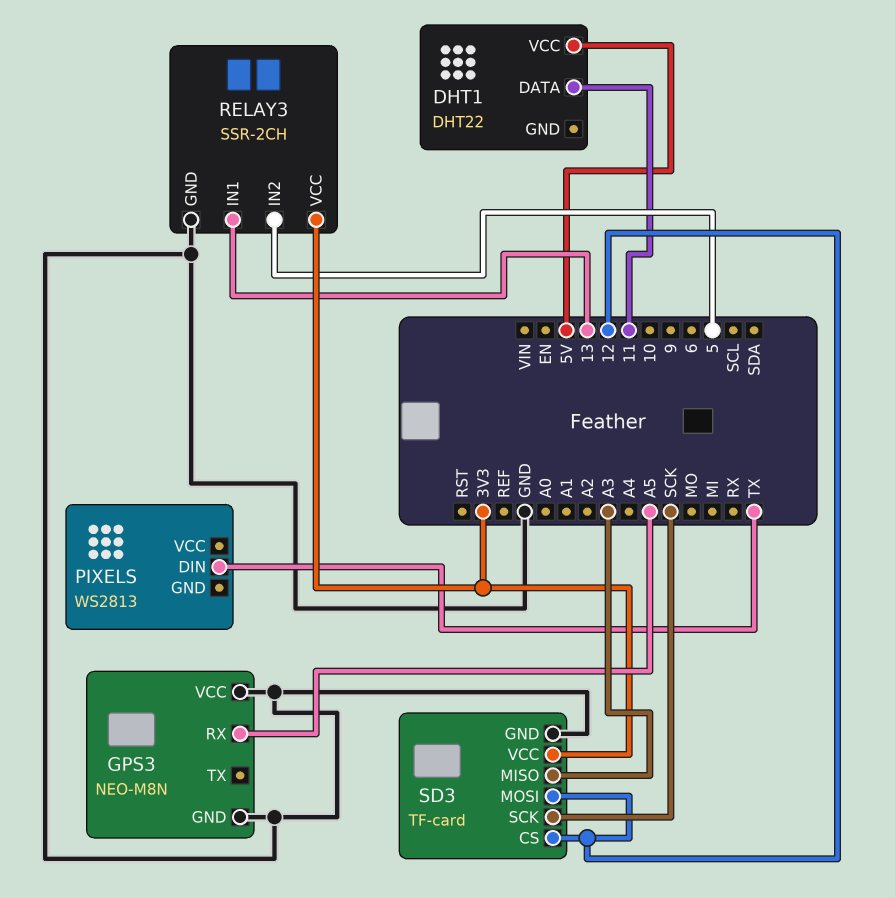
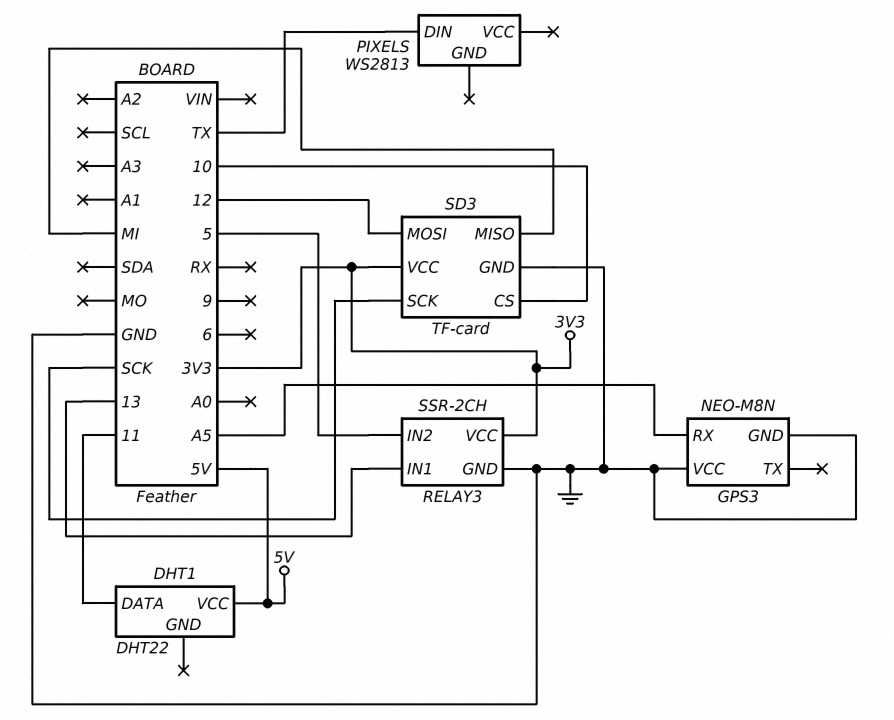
SD3 pin CS: 12 -> 10
SD3 pin MISO: A3 -> MI

